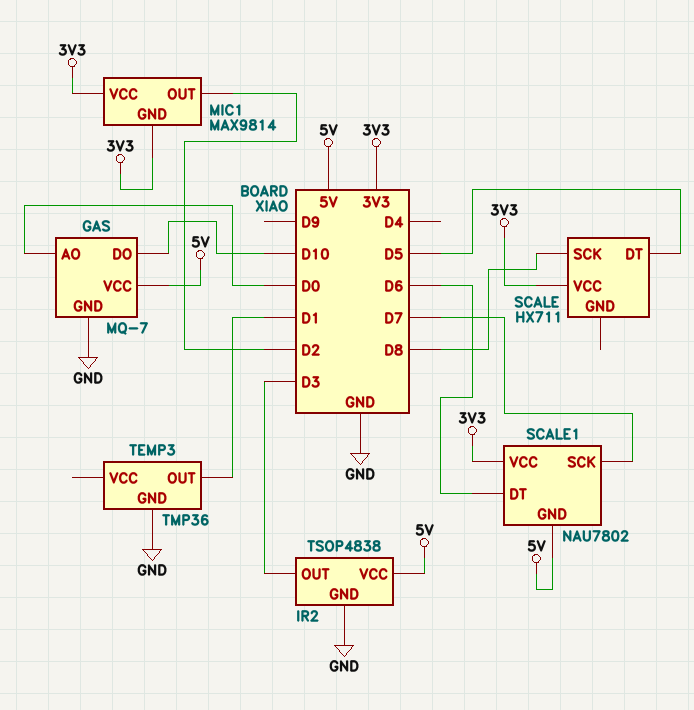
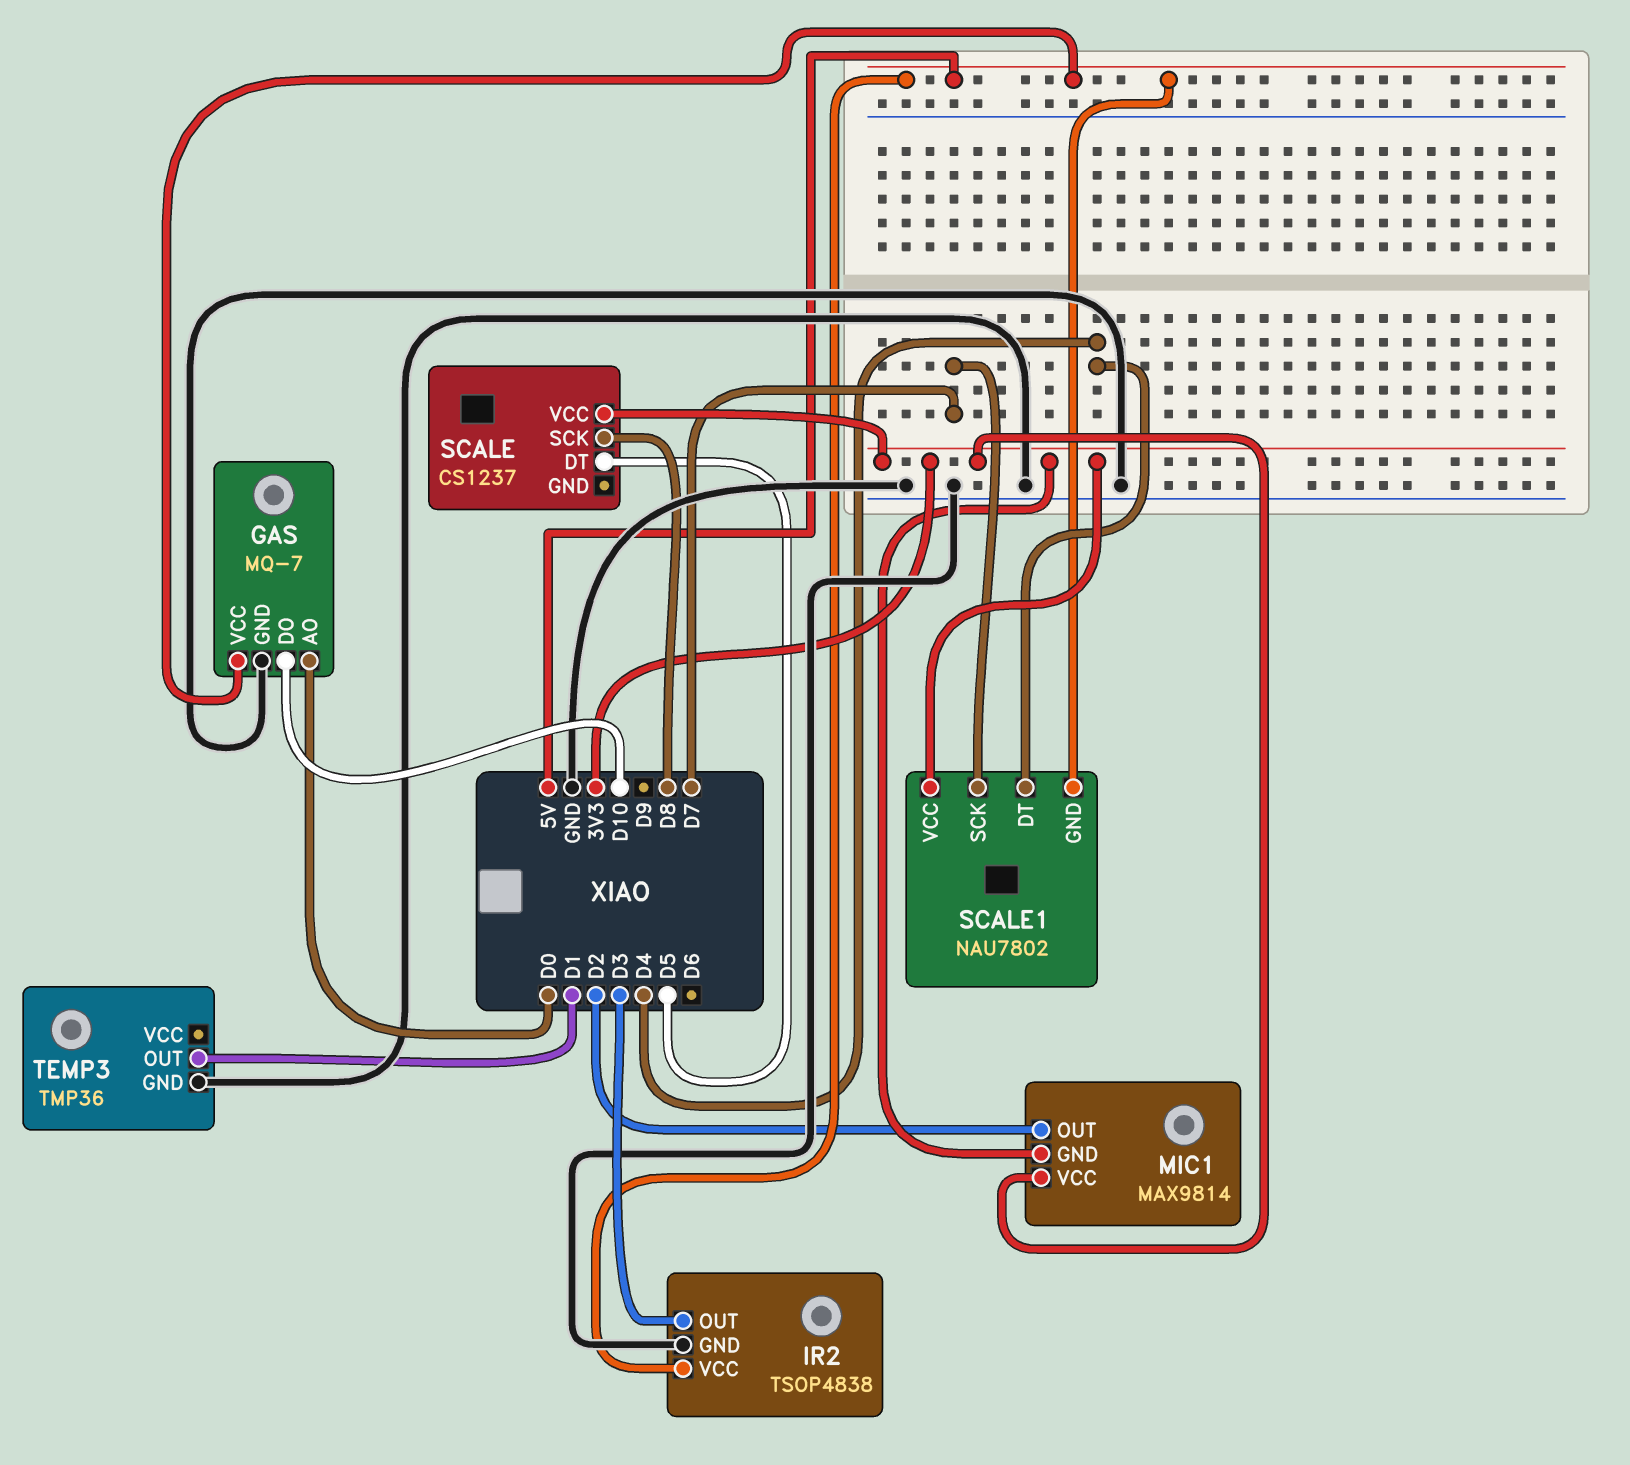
SCALE: HX711 -> CS1237
SCALE1 pin DT: D6 -> D4

